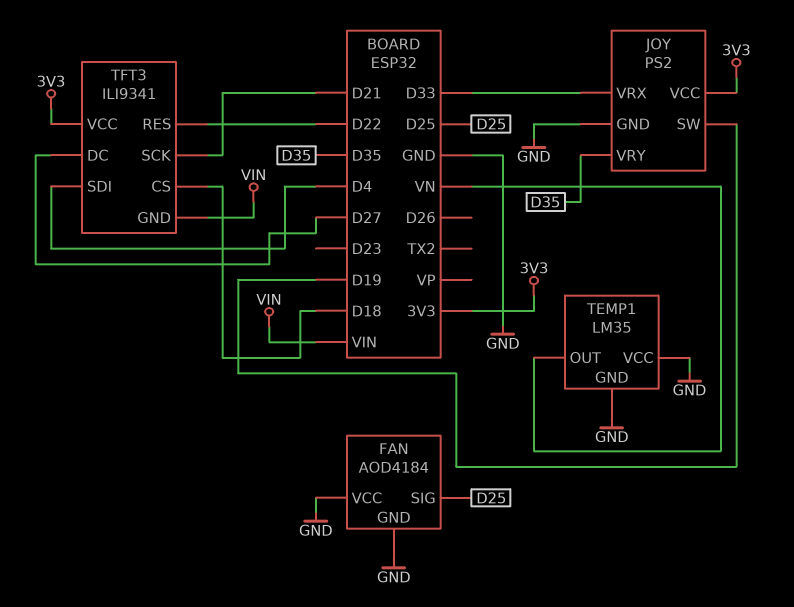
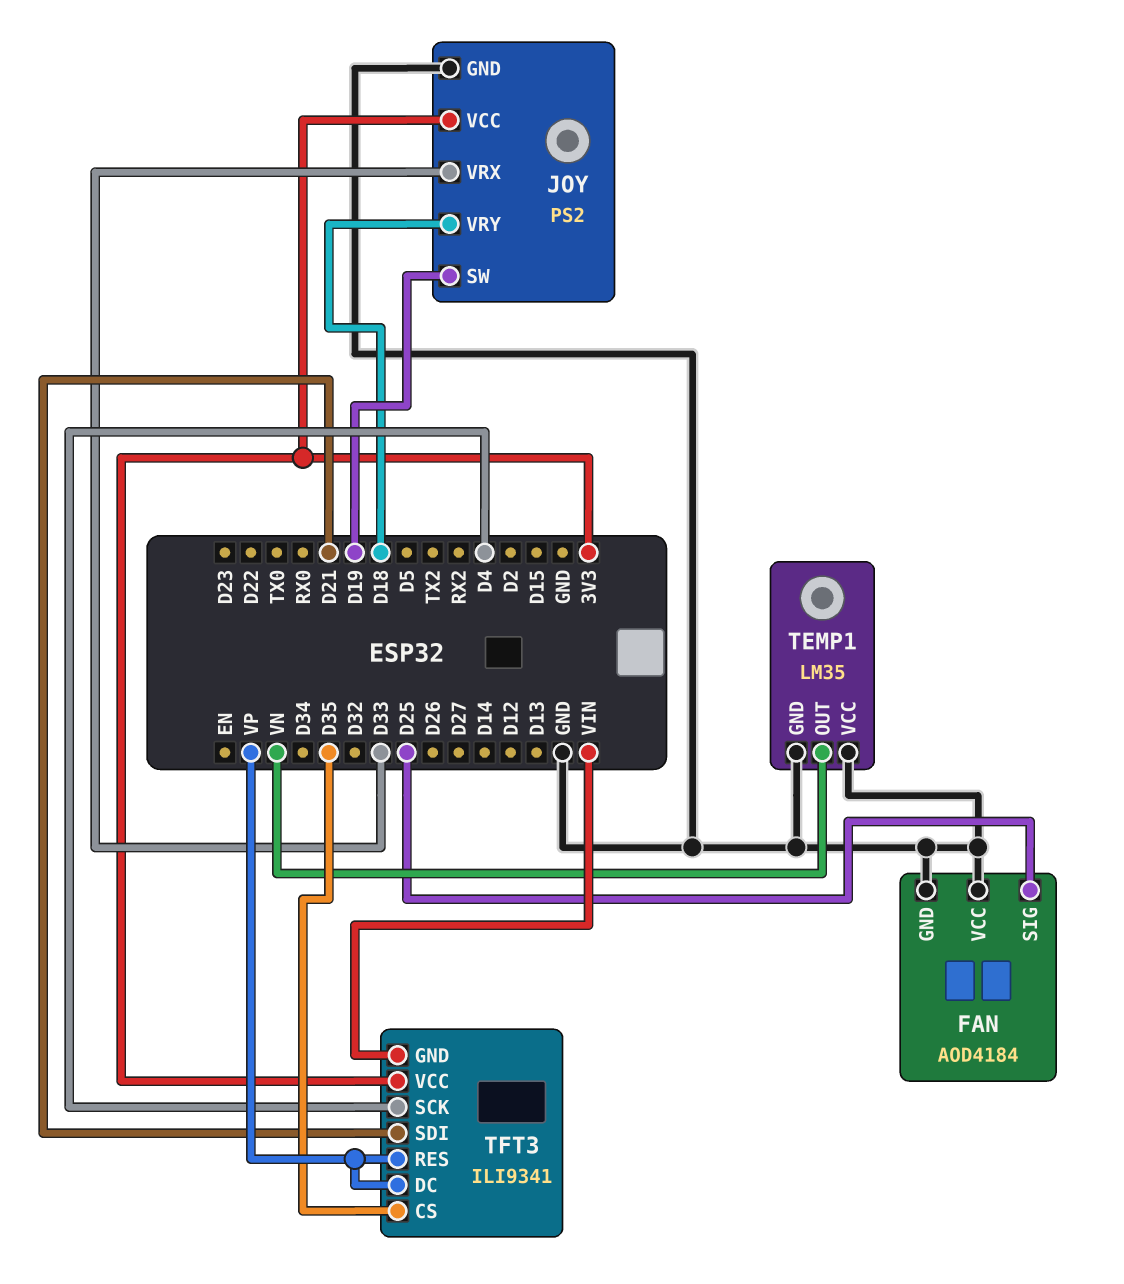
JOY pin VRY: D35 -> D18
TFT3 pin CS: D18 -> D35
TFT3 pin DC: D27 -> VP
TFT3 pin RES: D22 -> VP
TFT3 pin SCK: D21 -> D4
TFT3 pin SDI: D4 -> D21

